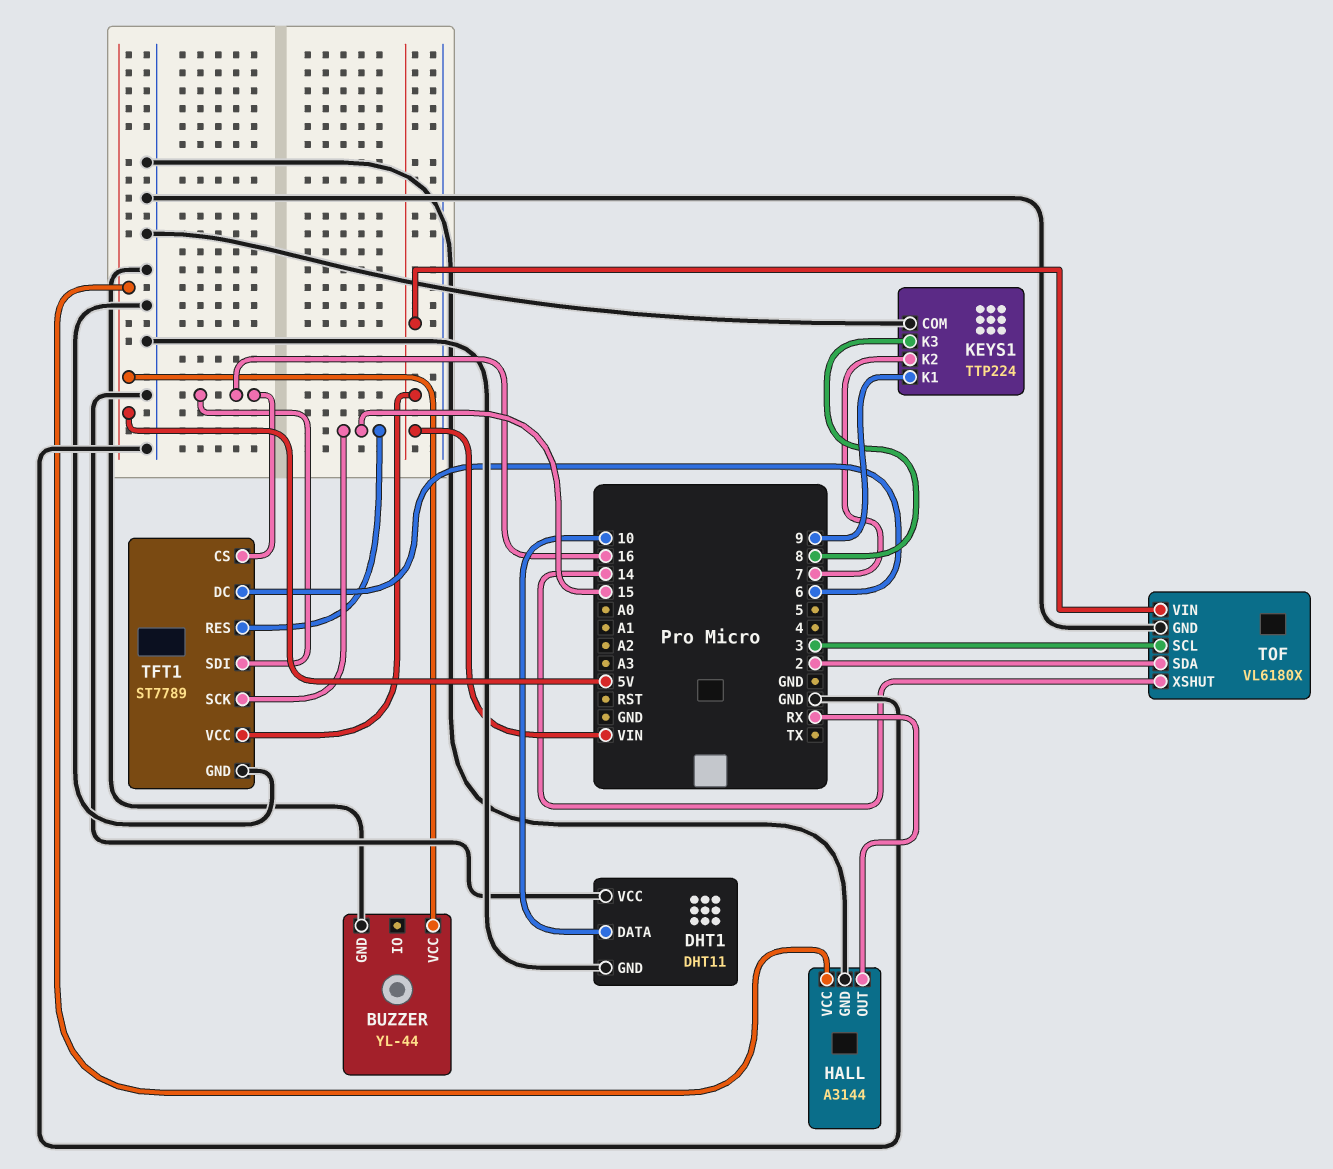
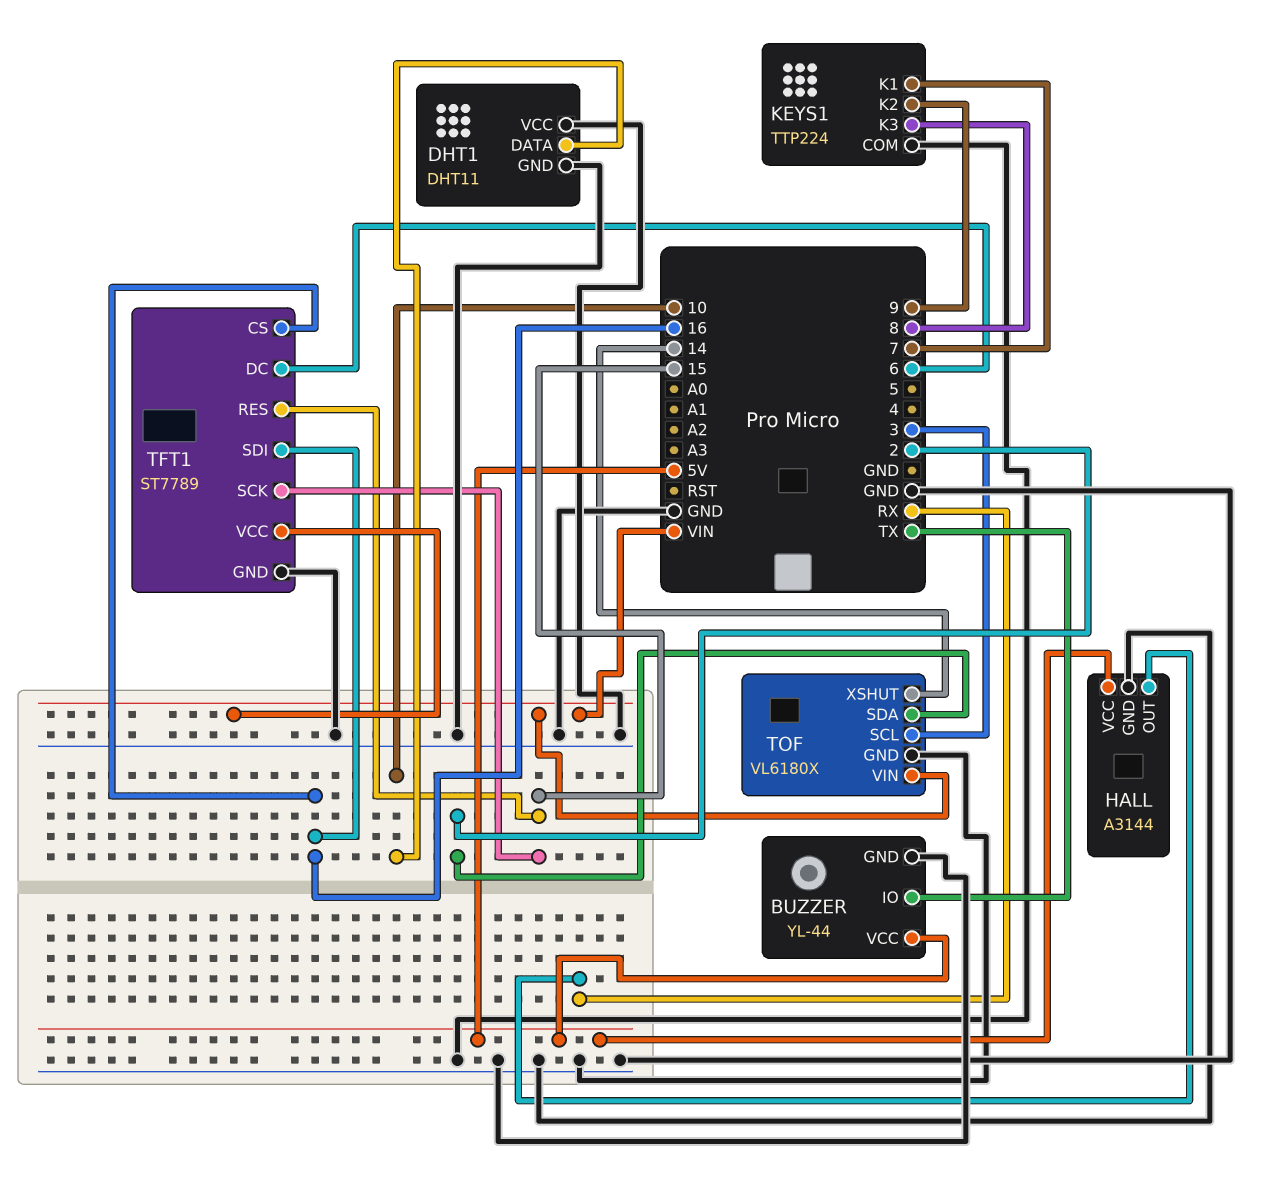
BUZZER pin IO: none -> TX
KEYS1 pin K1: 9 -> 7
KEYS1 pin K2: 7 -> 9

